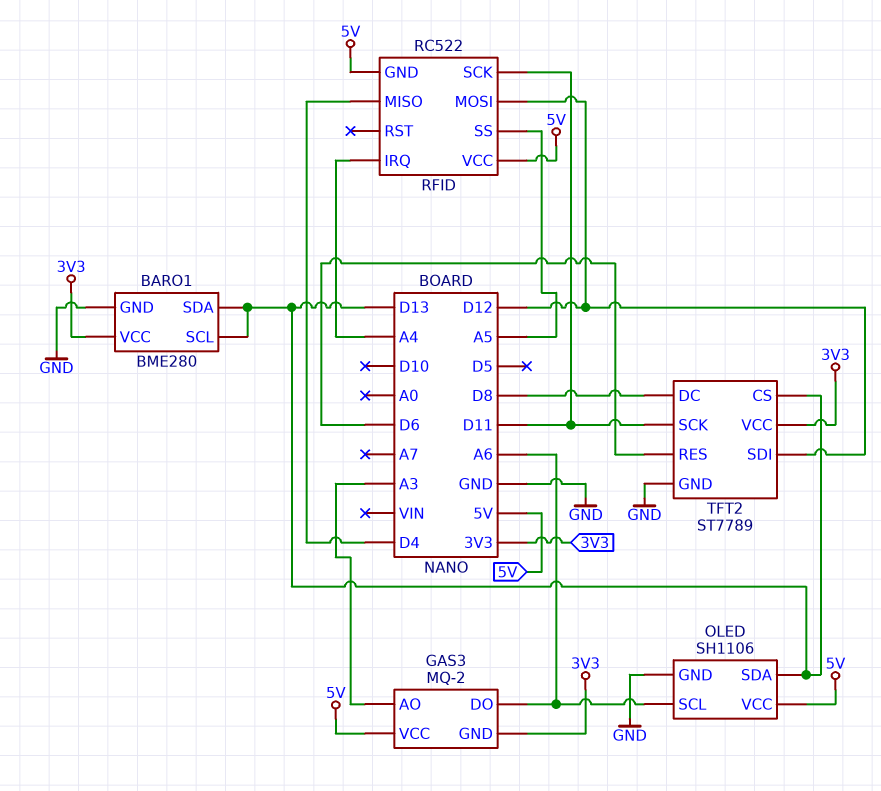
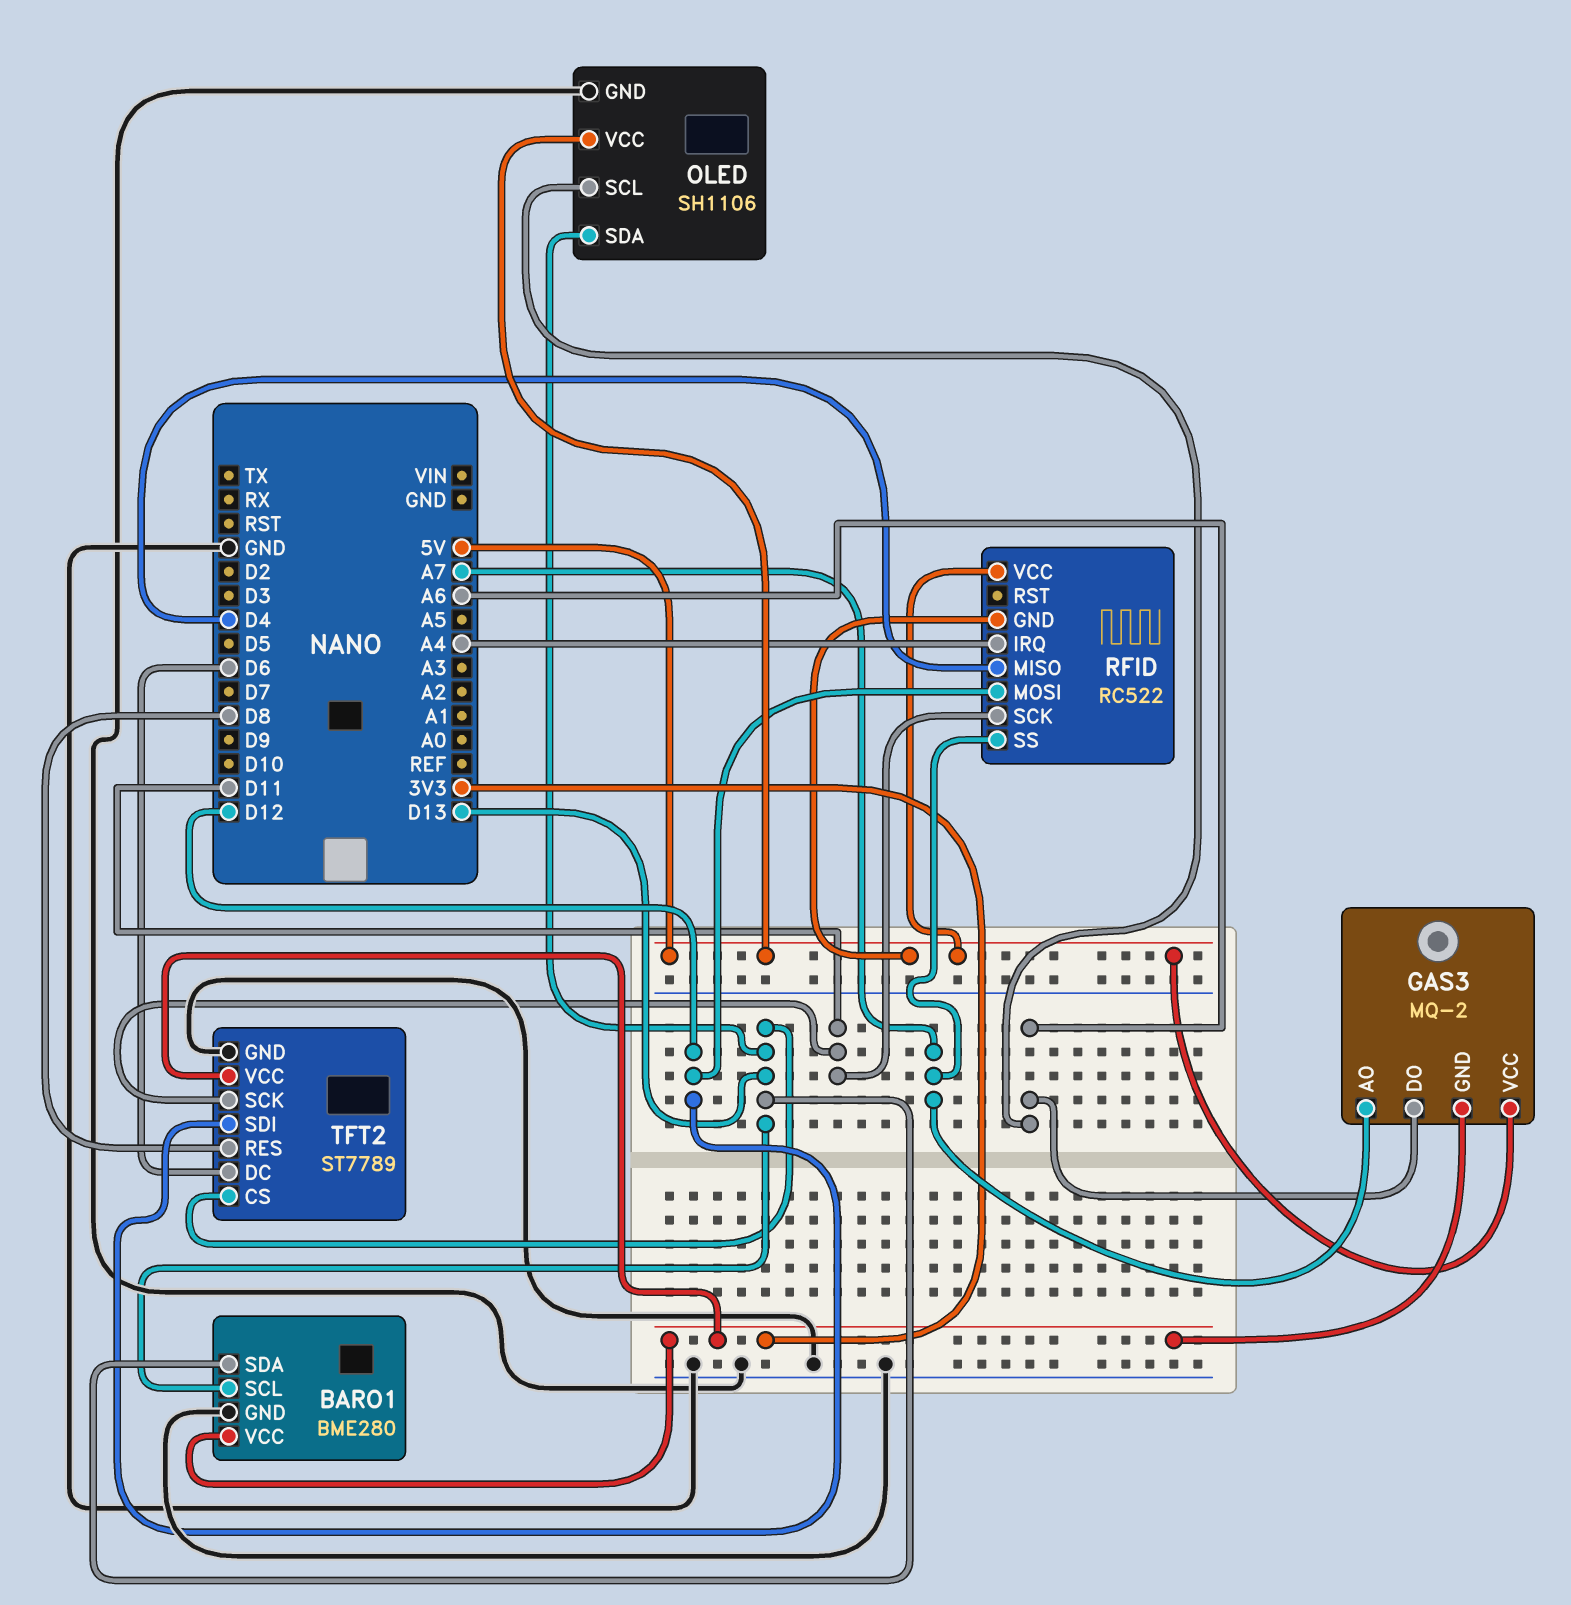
GAS3 pin AO: A3 -> A7
RFID pin SS: A5 -> A7
TFT2 pin DC: D8 -> D6
TFT2 pin RES: D6 -> D8

